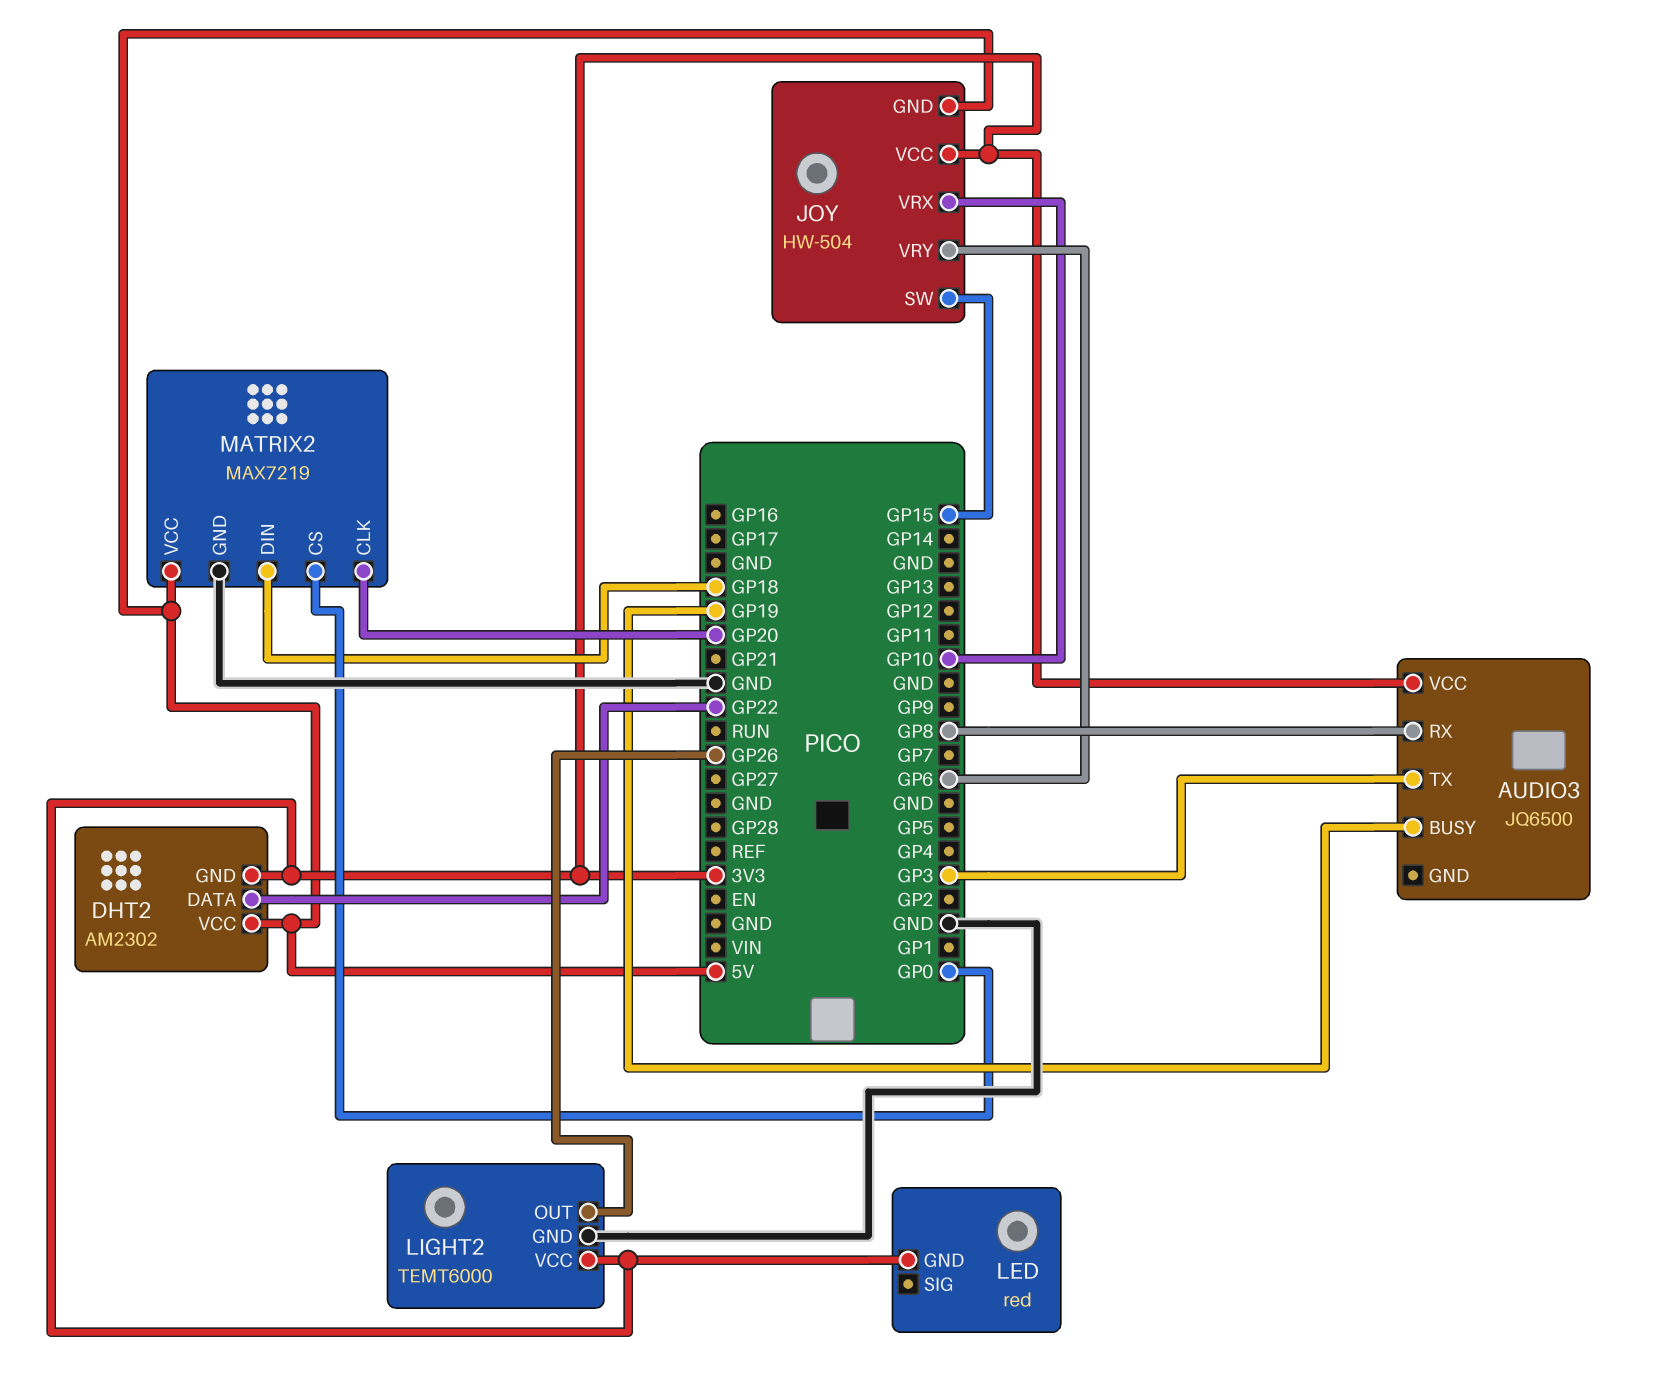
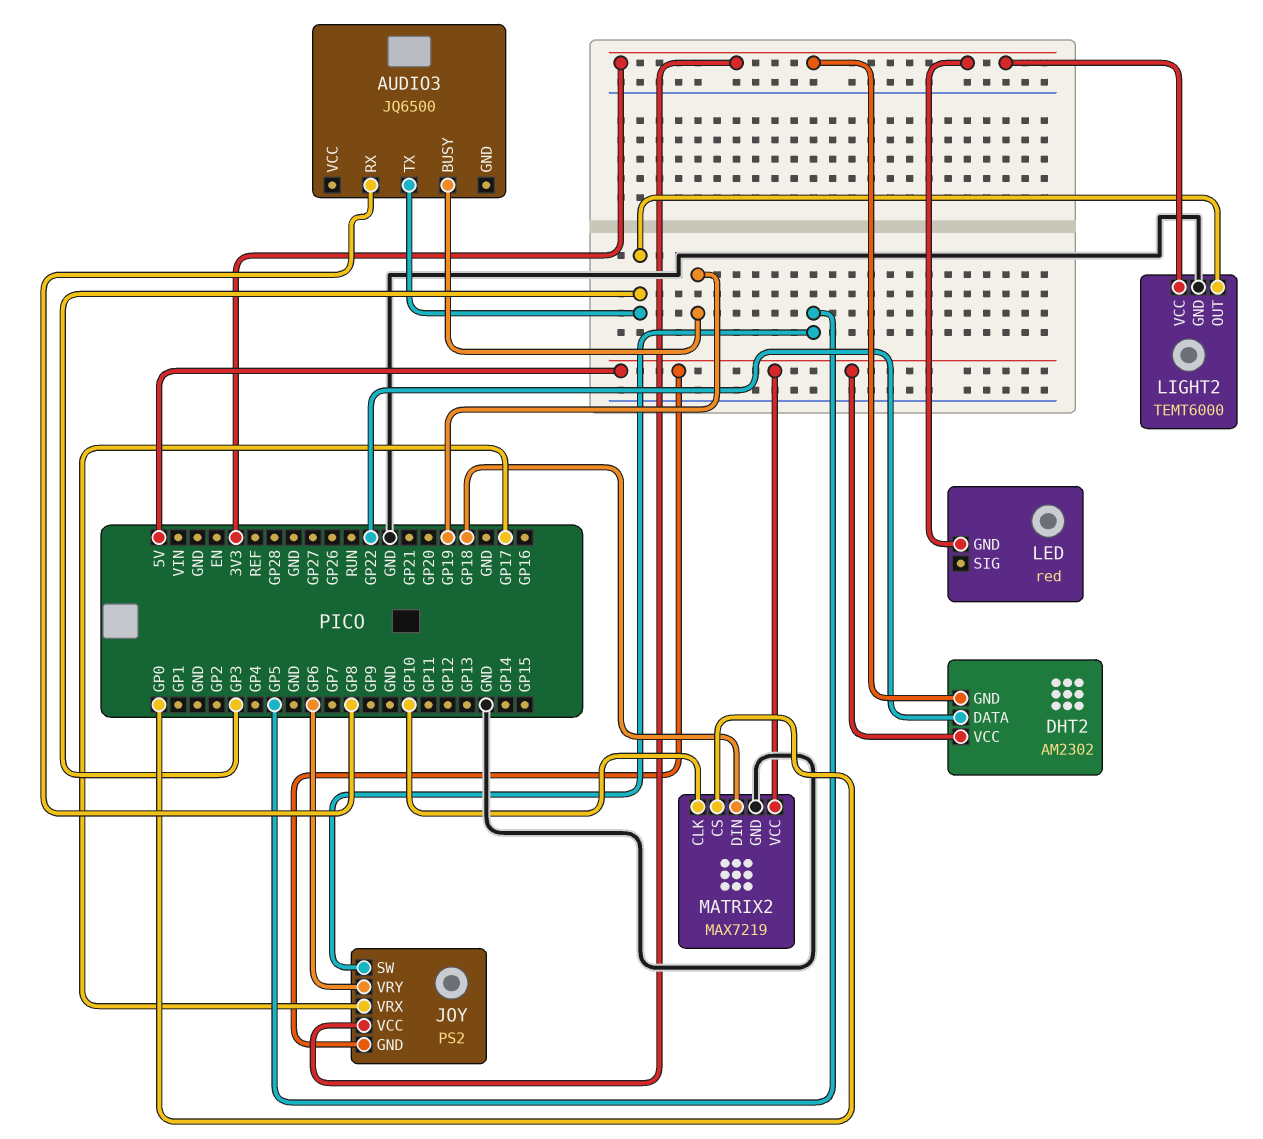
AUDIO3 pin VCC: 3V3 -> none
JOY: HW-504 -> PS2
JOY pin SW: GP15 -> GP5
JOY pin VRX: GP10 -> GP17
LIGHT2 pin OUT: GP26 -> GP3
MATRIX2 pin CLK: GP20 -> GP10

